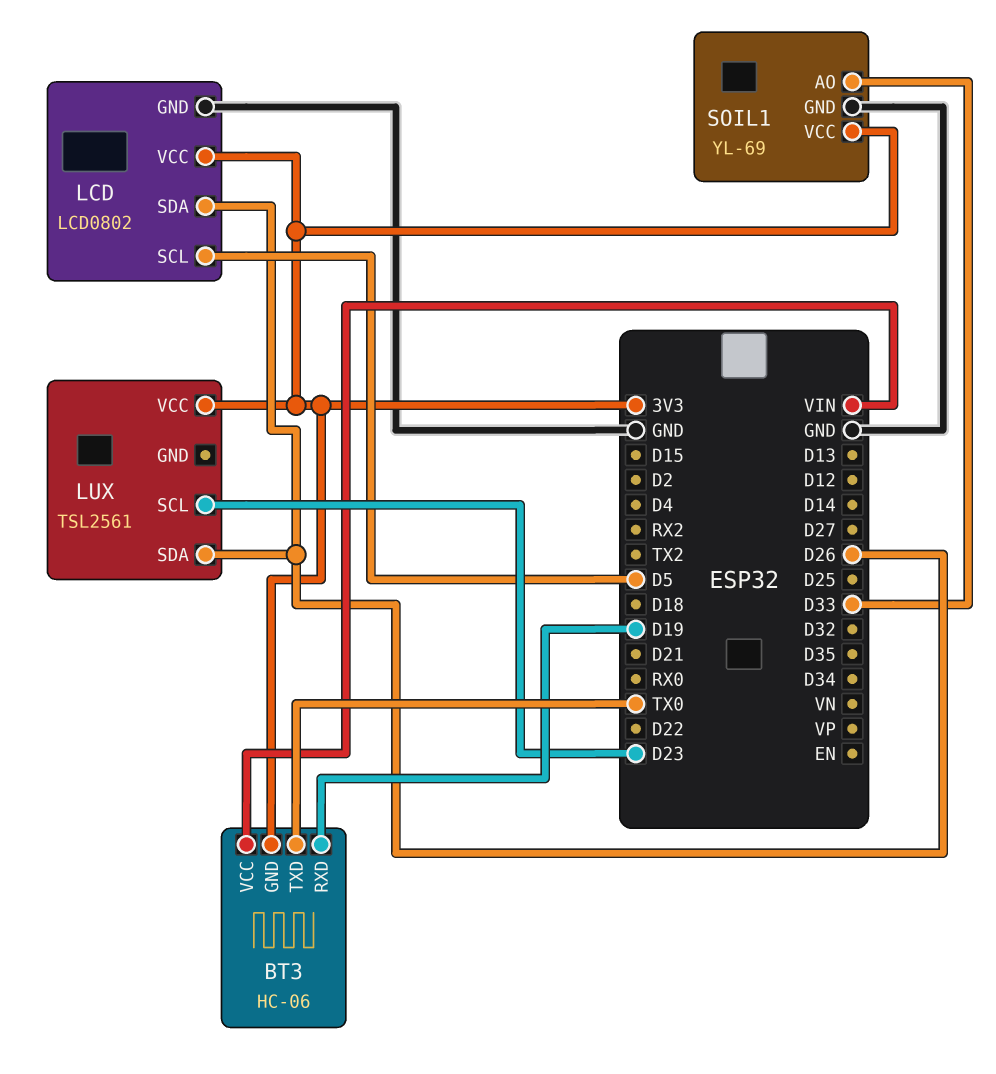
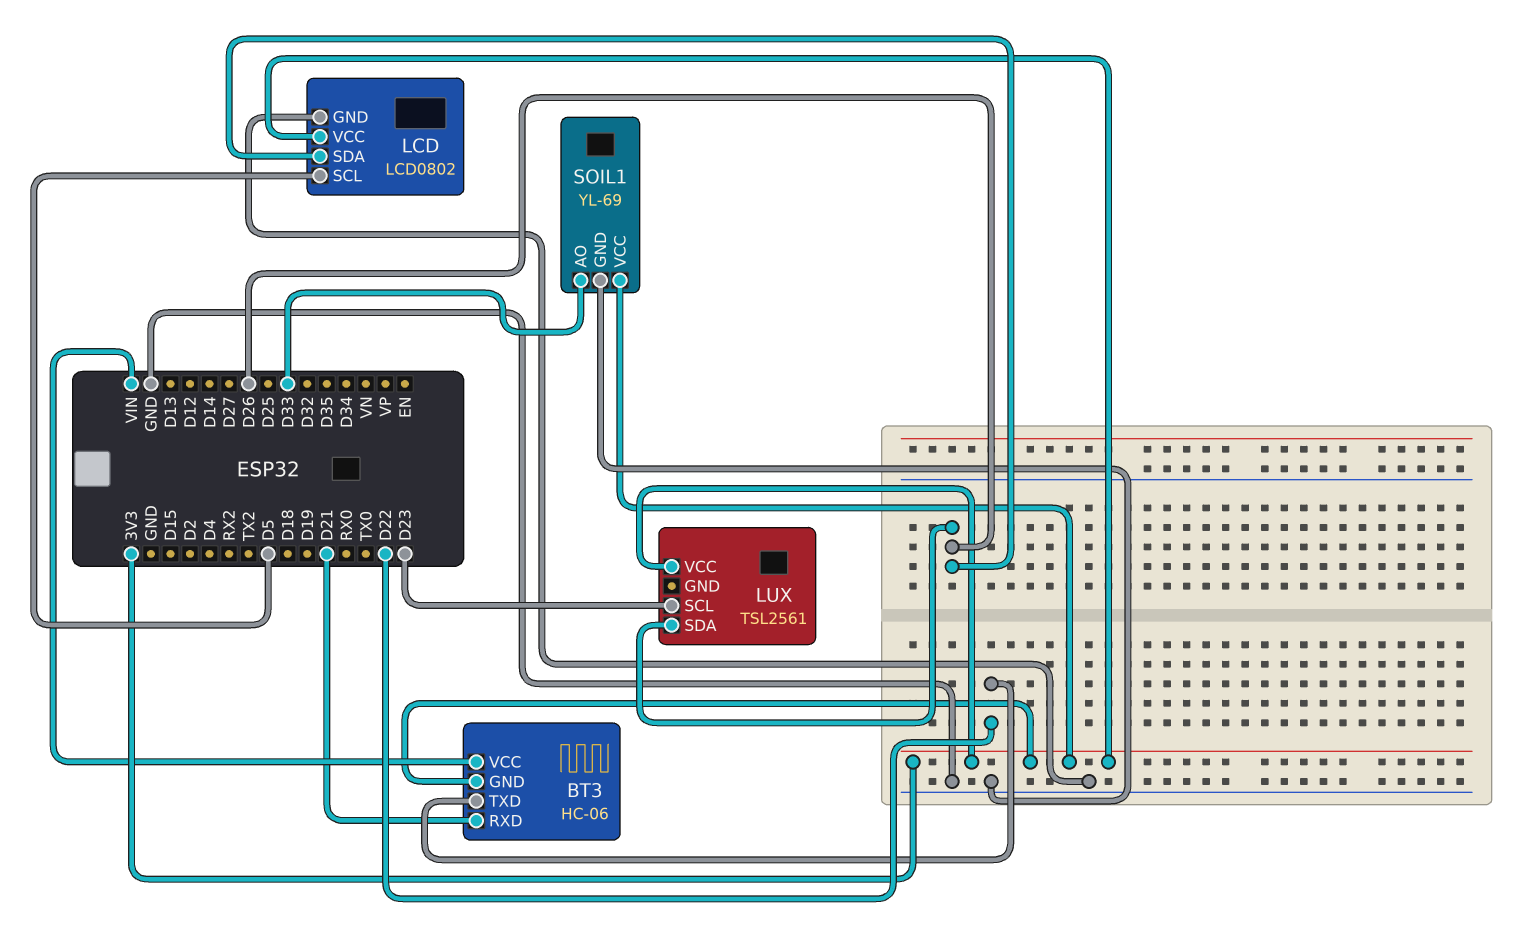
BT3 pin RXD: D19 -> D21
BT3 pin TXD: TX0 -> D22

